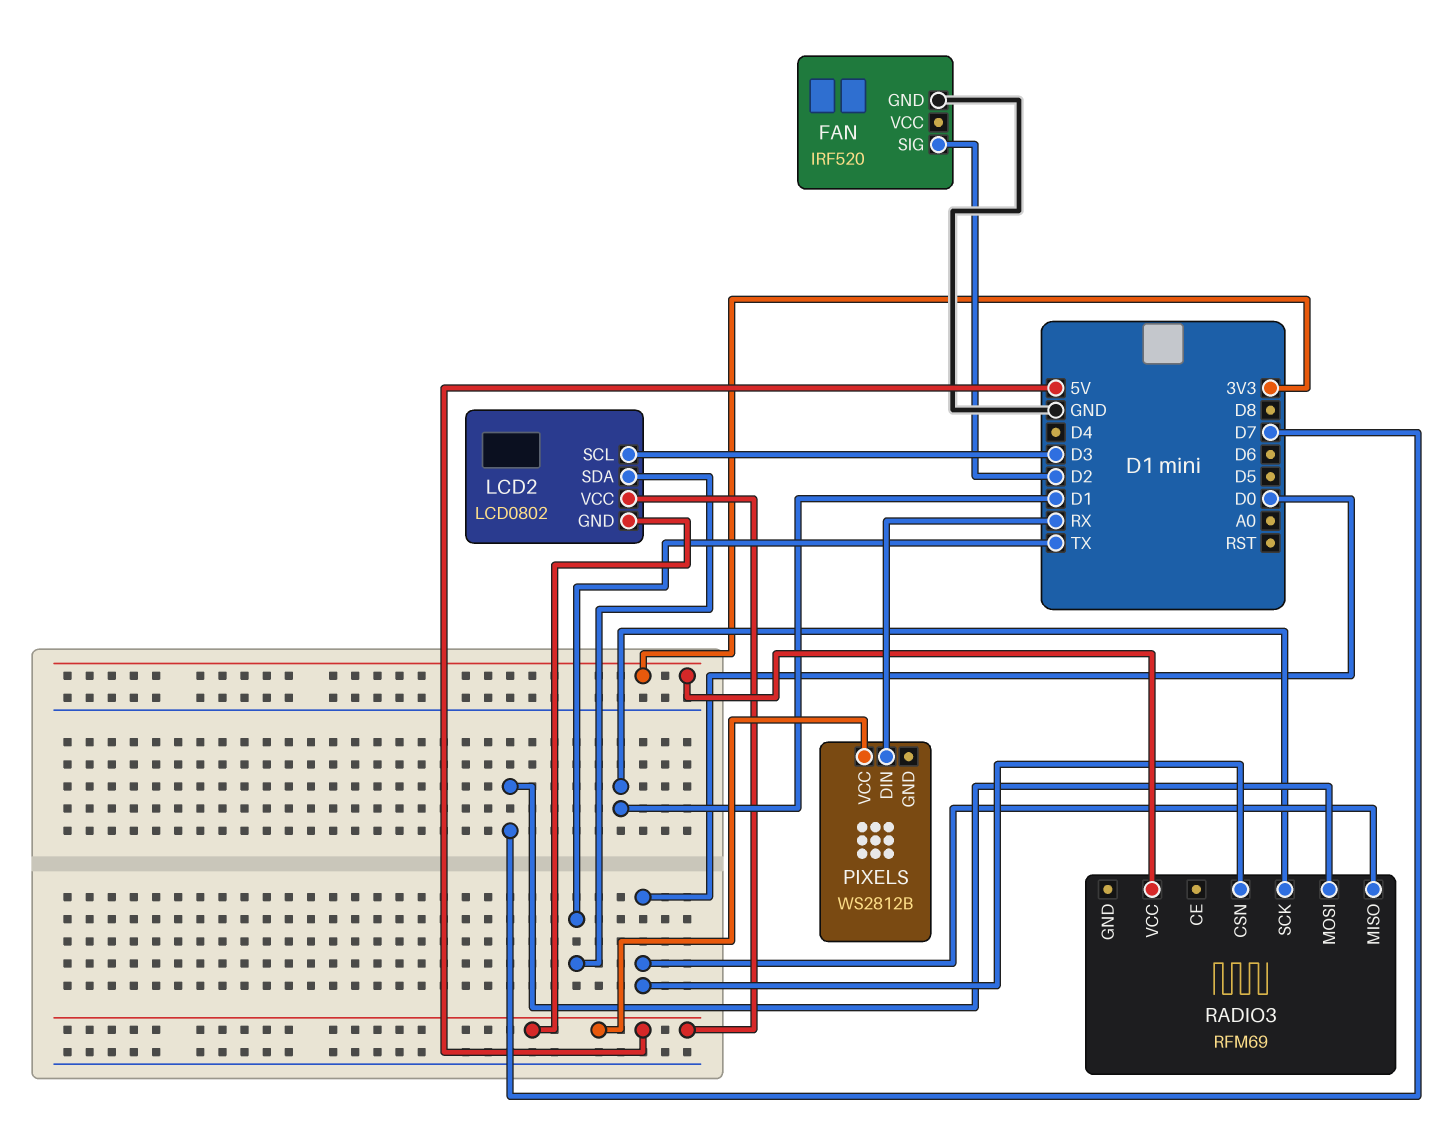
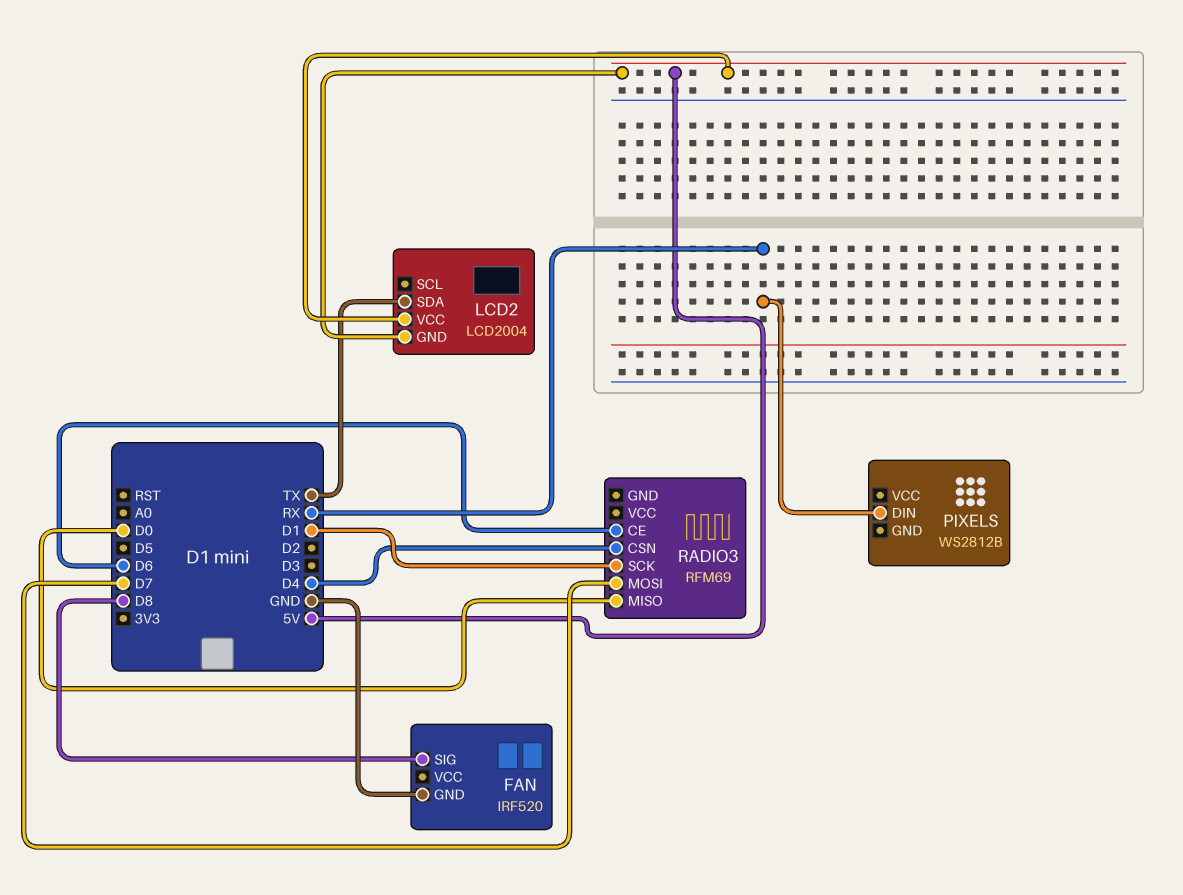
FAN pin SIG: D2 -> D8
LCD2: LCD0802 -> LCD2004
LCD2 pin SCL: D3 -> none
PIXELS pin VCC: 5V -> none
RADIO3 pin CE: none -> D6
RADIO3 pin CSN: D0 -> D4
RADIO3 pin VCC: 3V3 -> none

